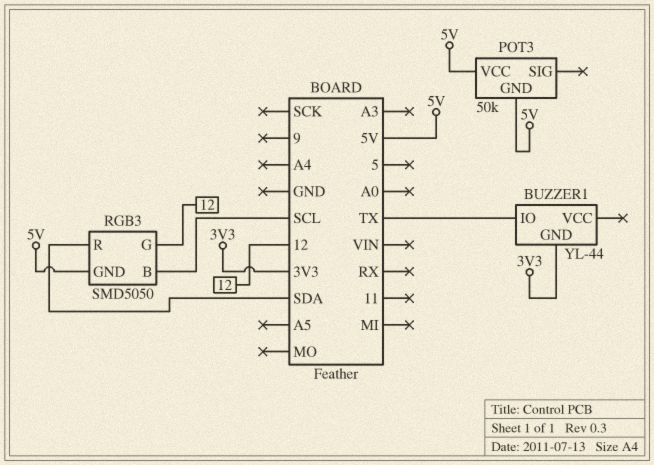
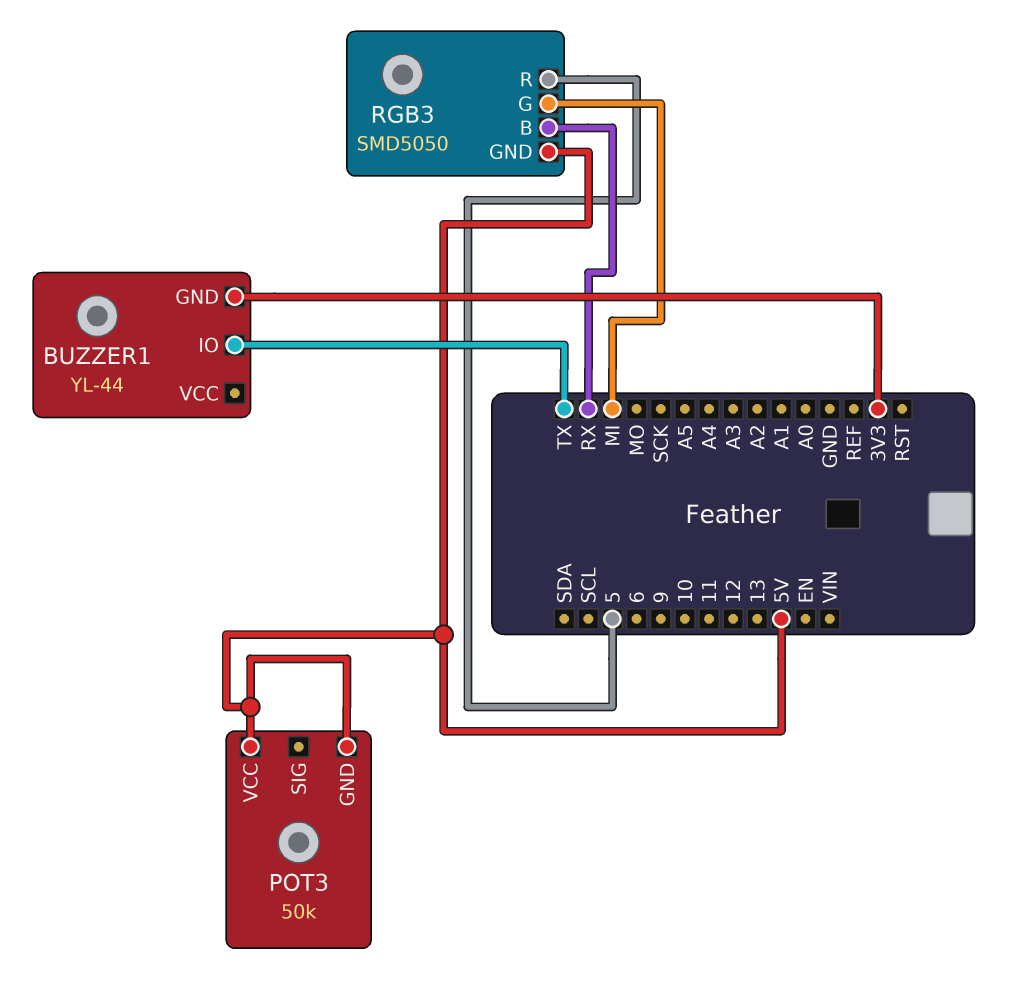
RGB3 pin B: SCL -> RX
RGB3 pin G: 12 -> MI
RGB3 pin R: SDA -> 5

